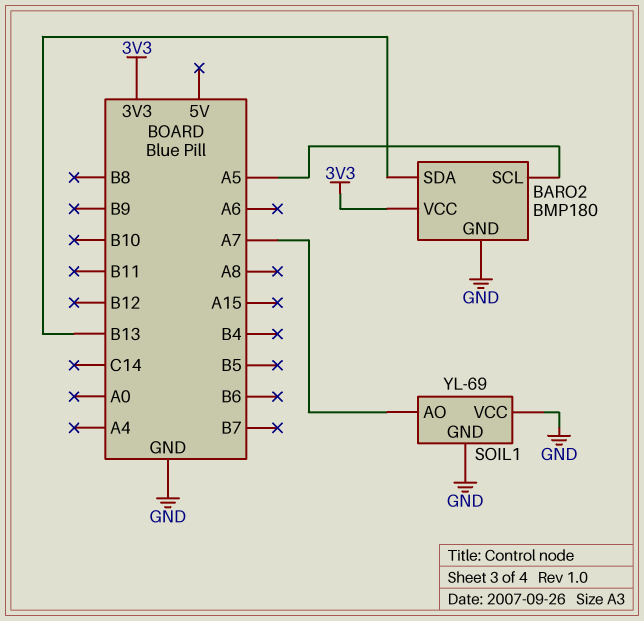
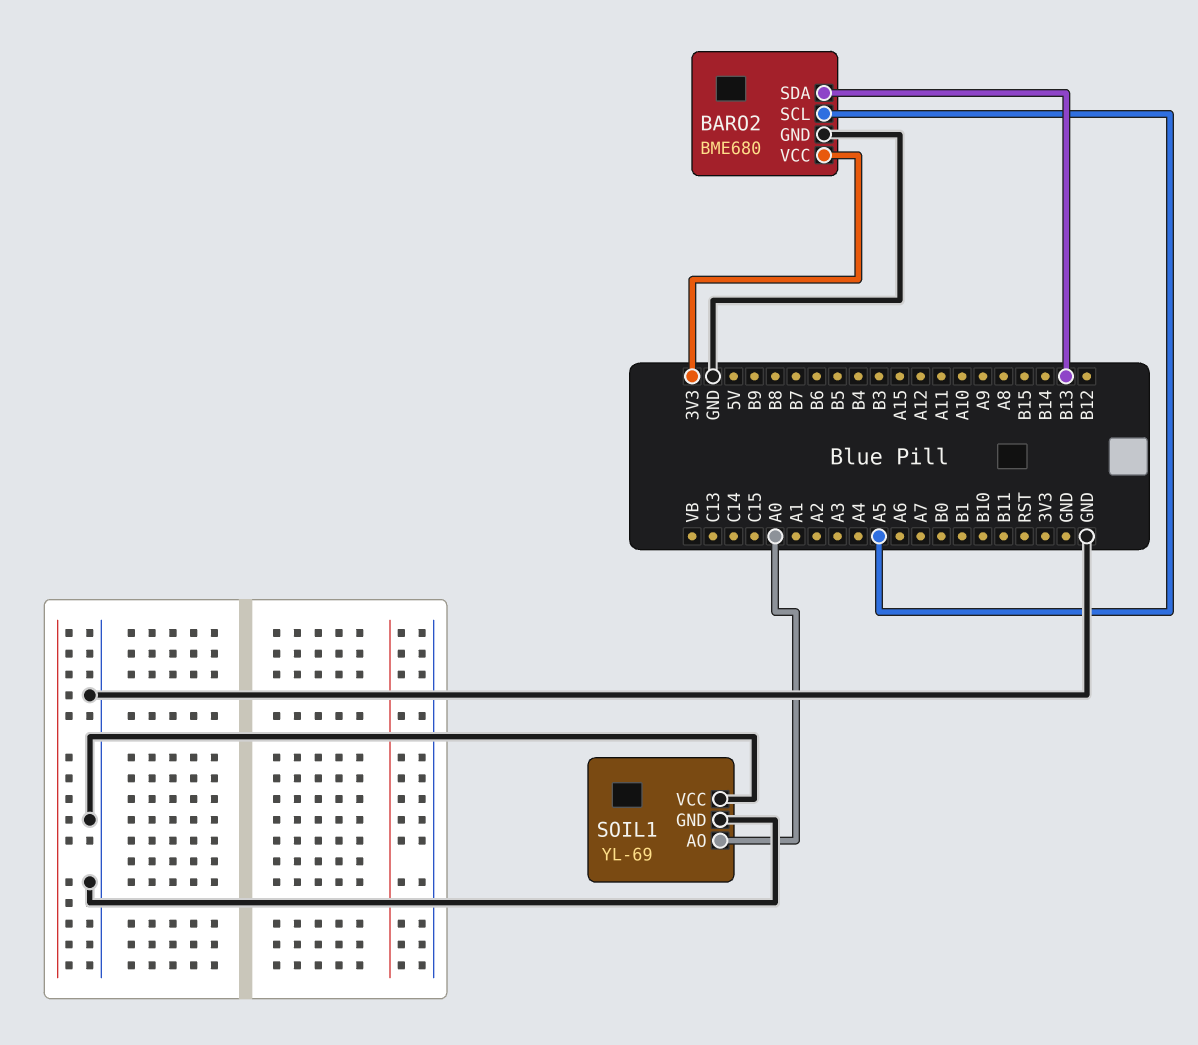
BARO2: BMP180 -> BME680
SOIL1 pin AO: A7 -> A0

